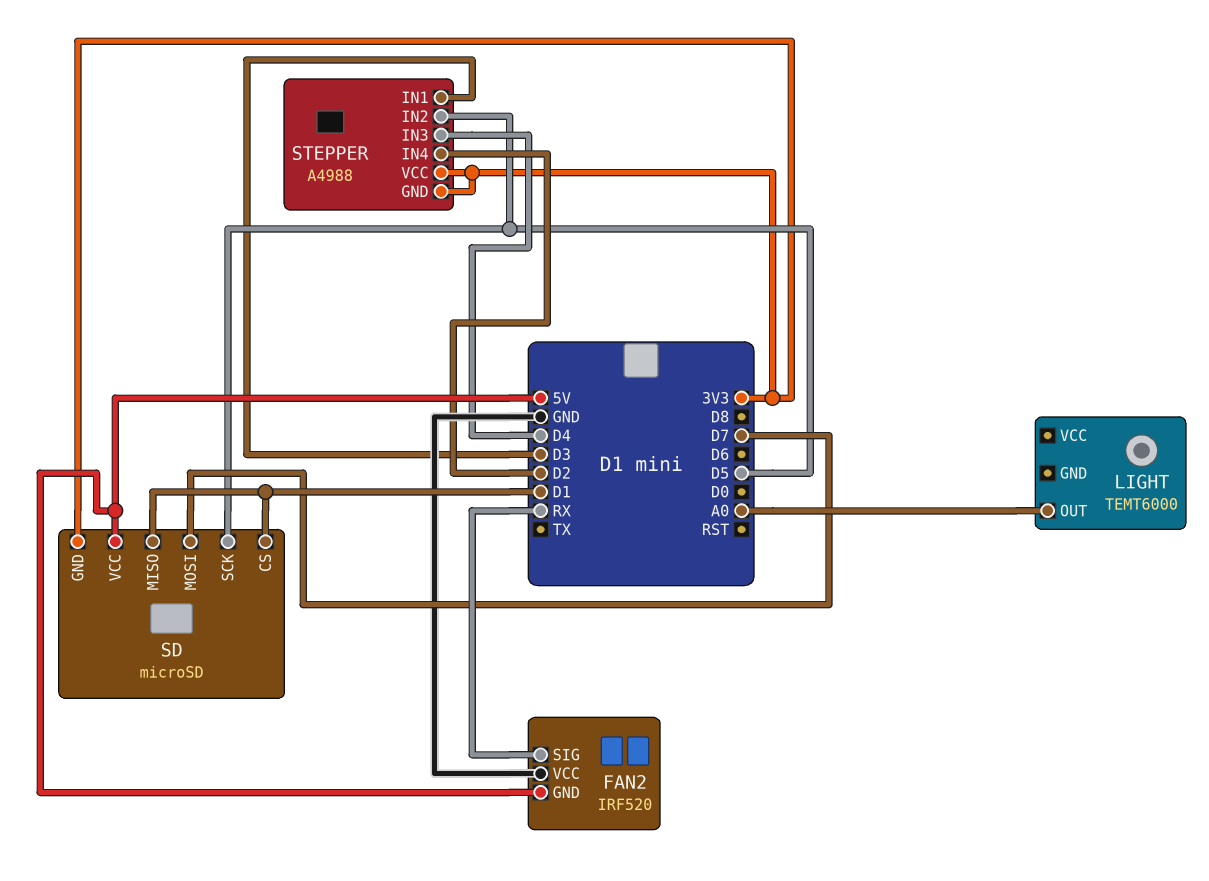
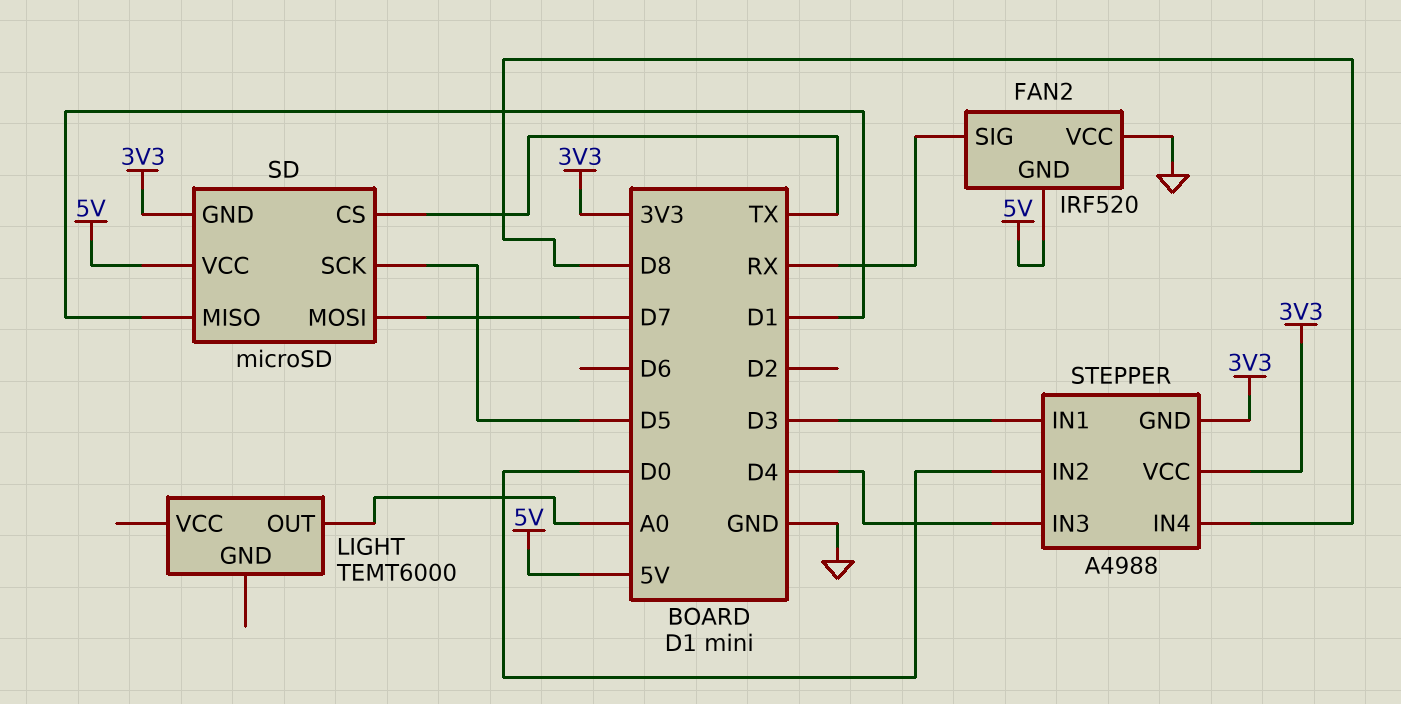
SD pin CS: D1 -> TX
STEPPER pin IN2: D5 -> D0
STEPPER pin IN4: D2 -> D8

